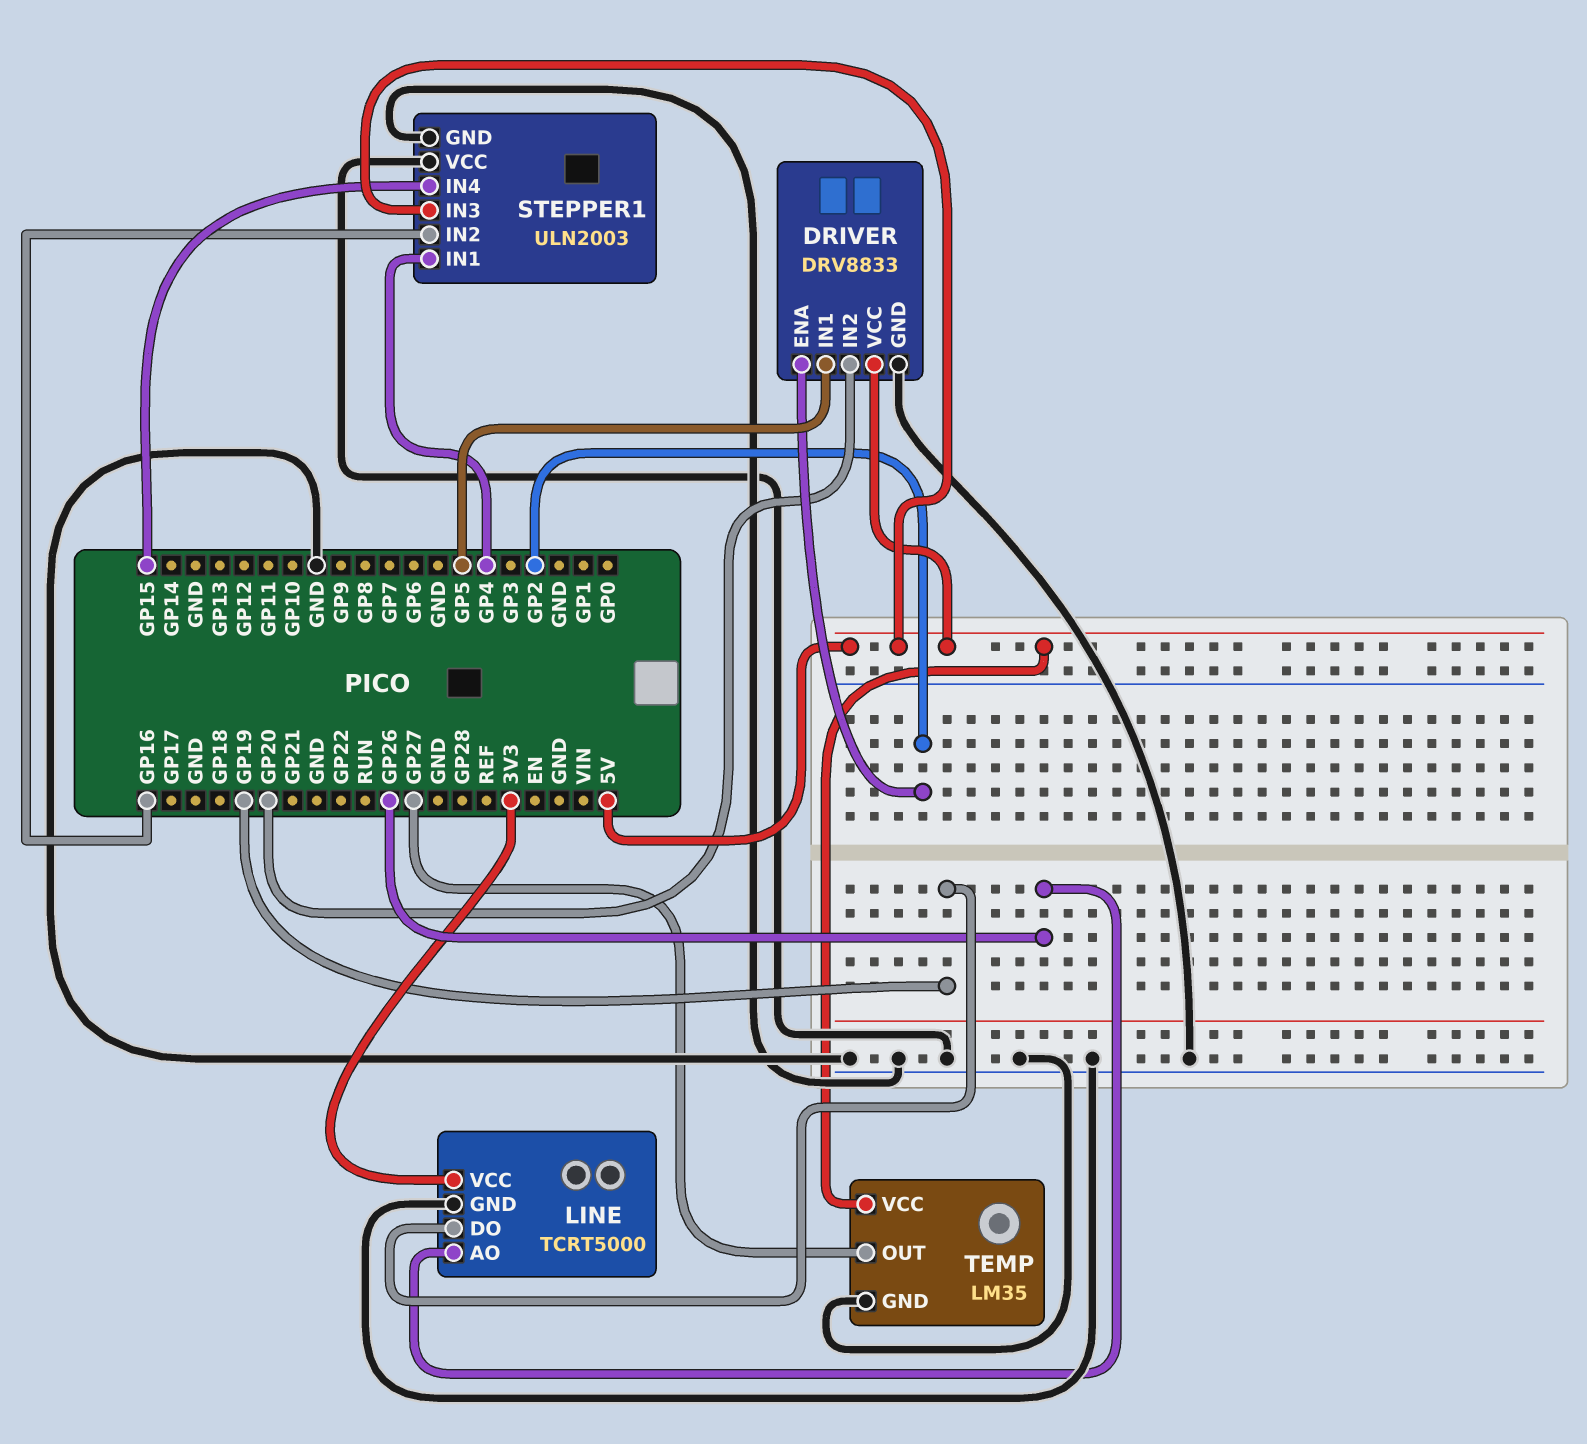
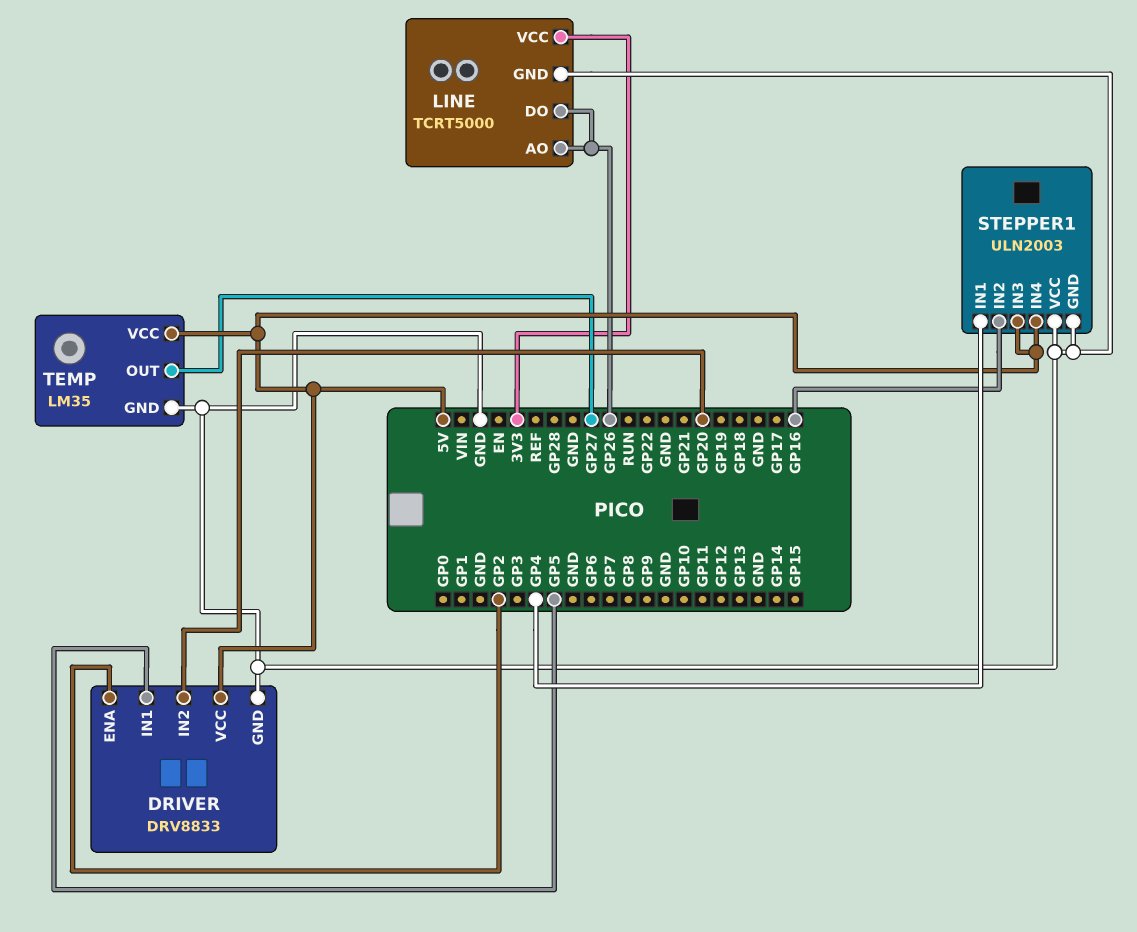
LINE pin DO: GP19 -> GP26
STEPPER1 pin IN4: GP15 -> 5V

